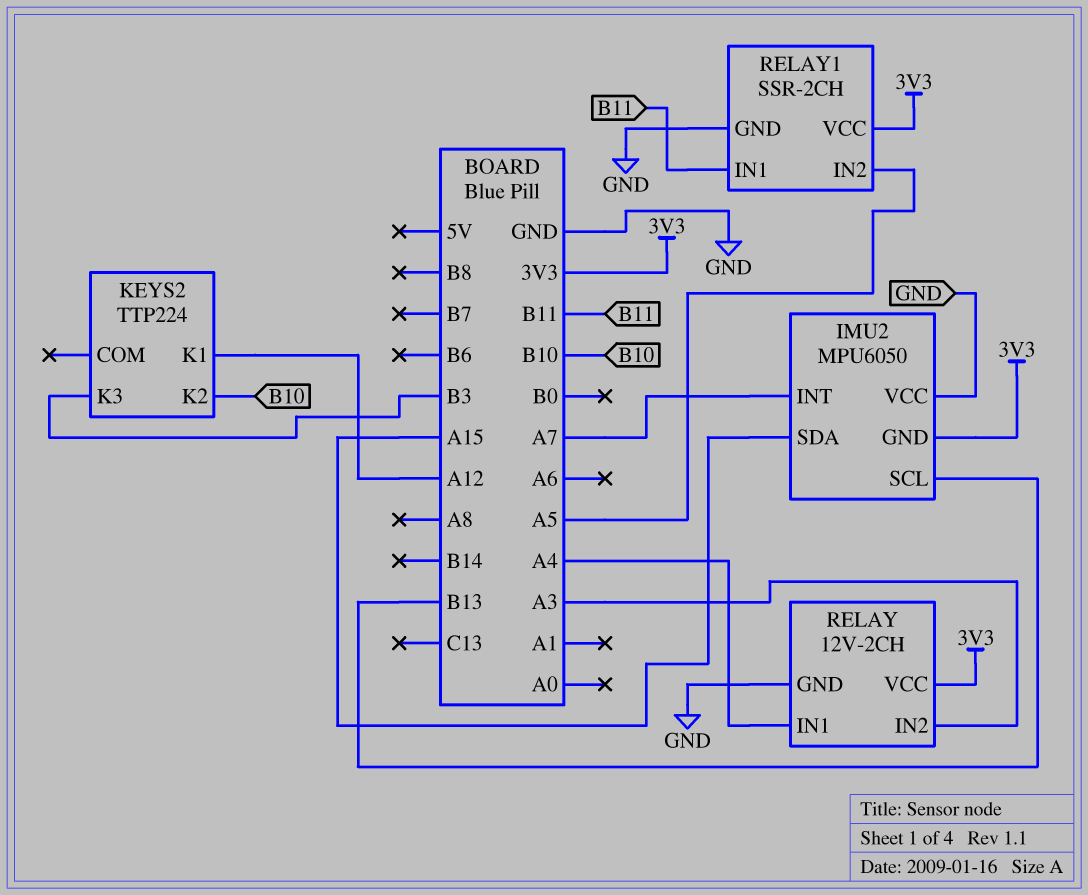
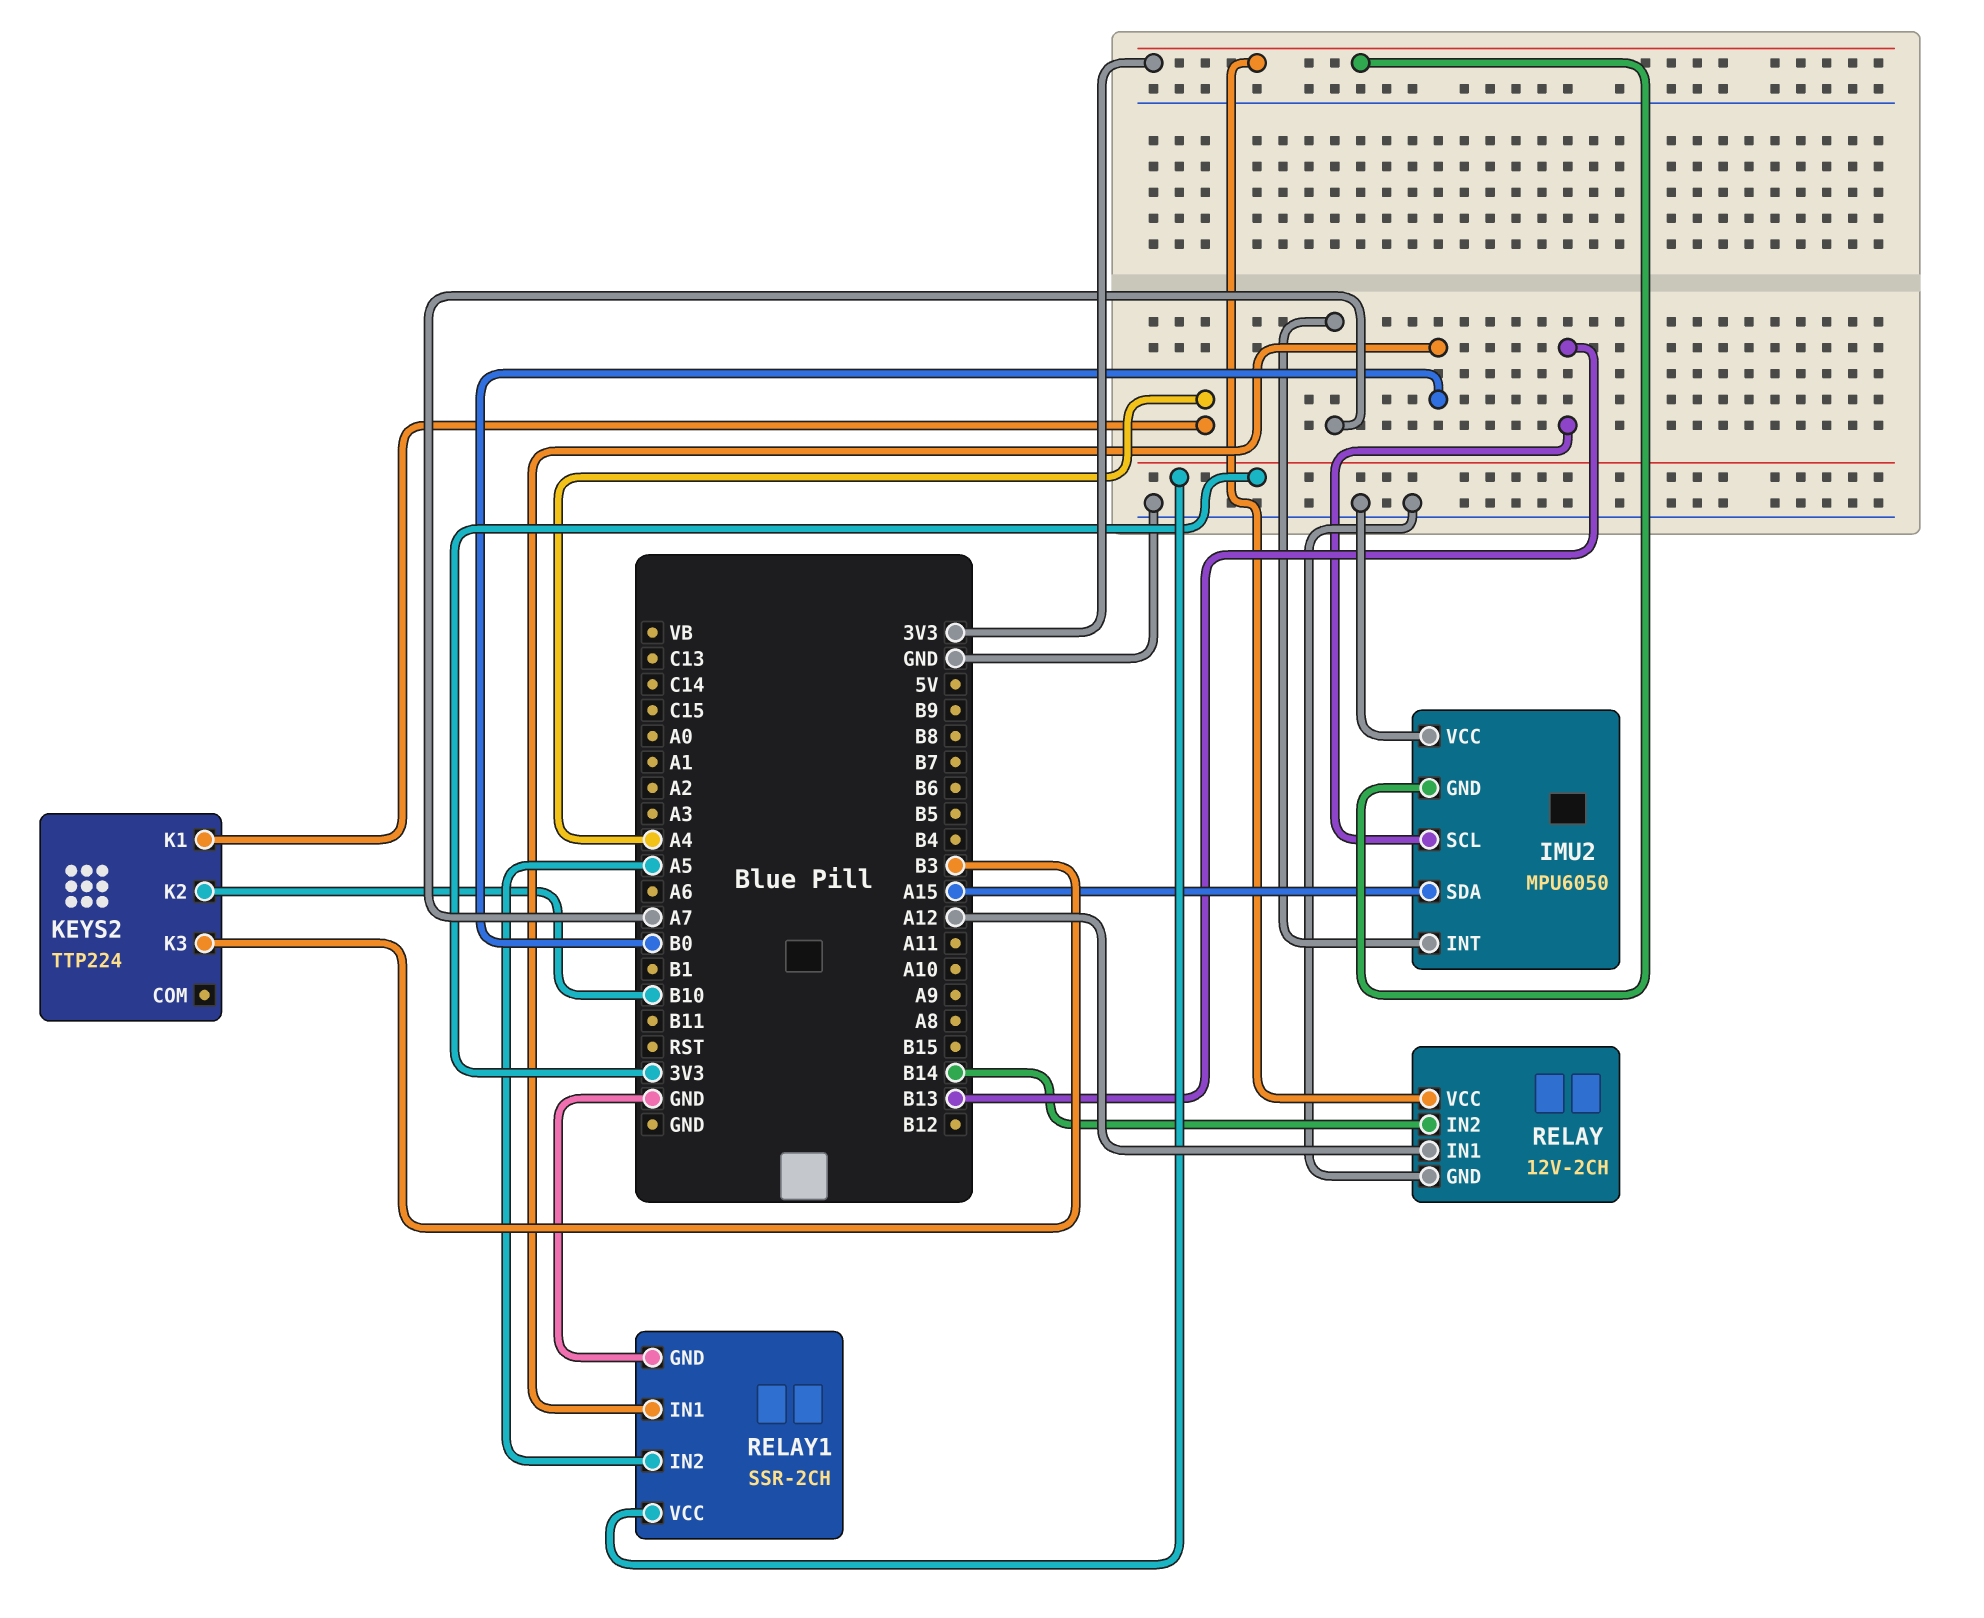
KEYS2 pin K1: A12 -> A4
RELAY pin IN1: A4 -> A12
RELAY pin IN2: A3 -> B14
RELAY1 pin IN1: B11 -> B0

